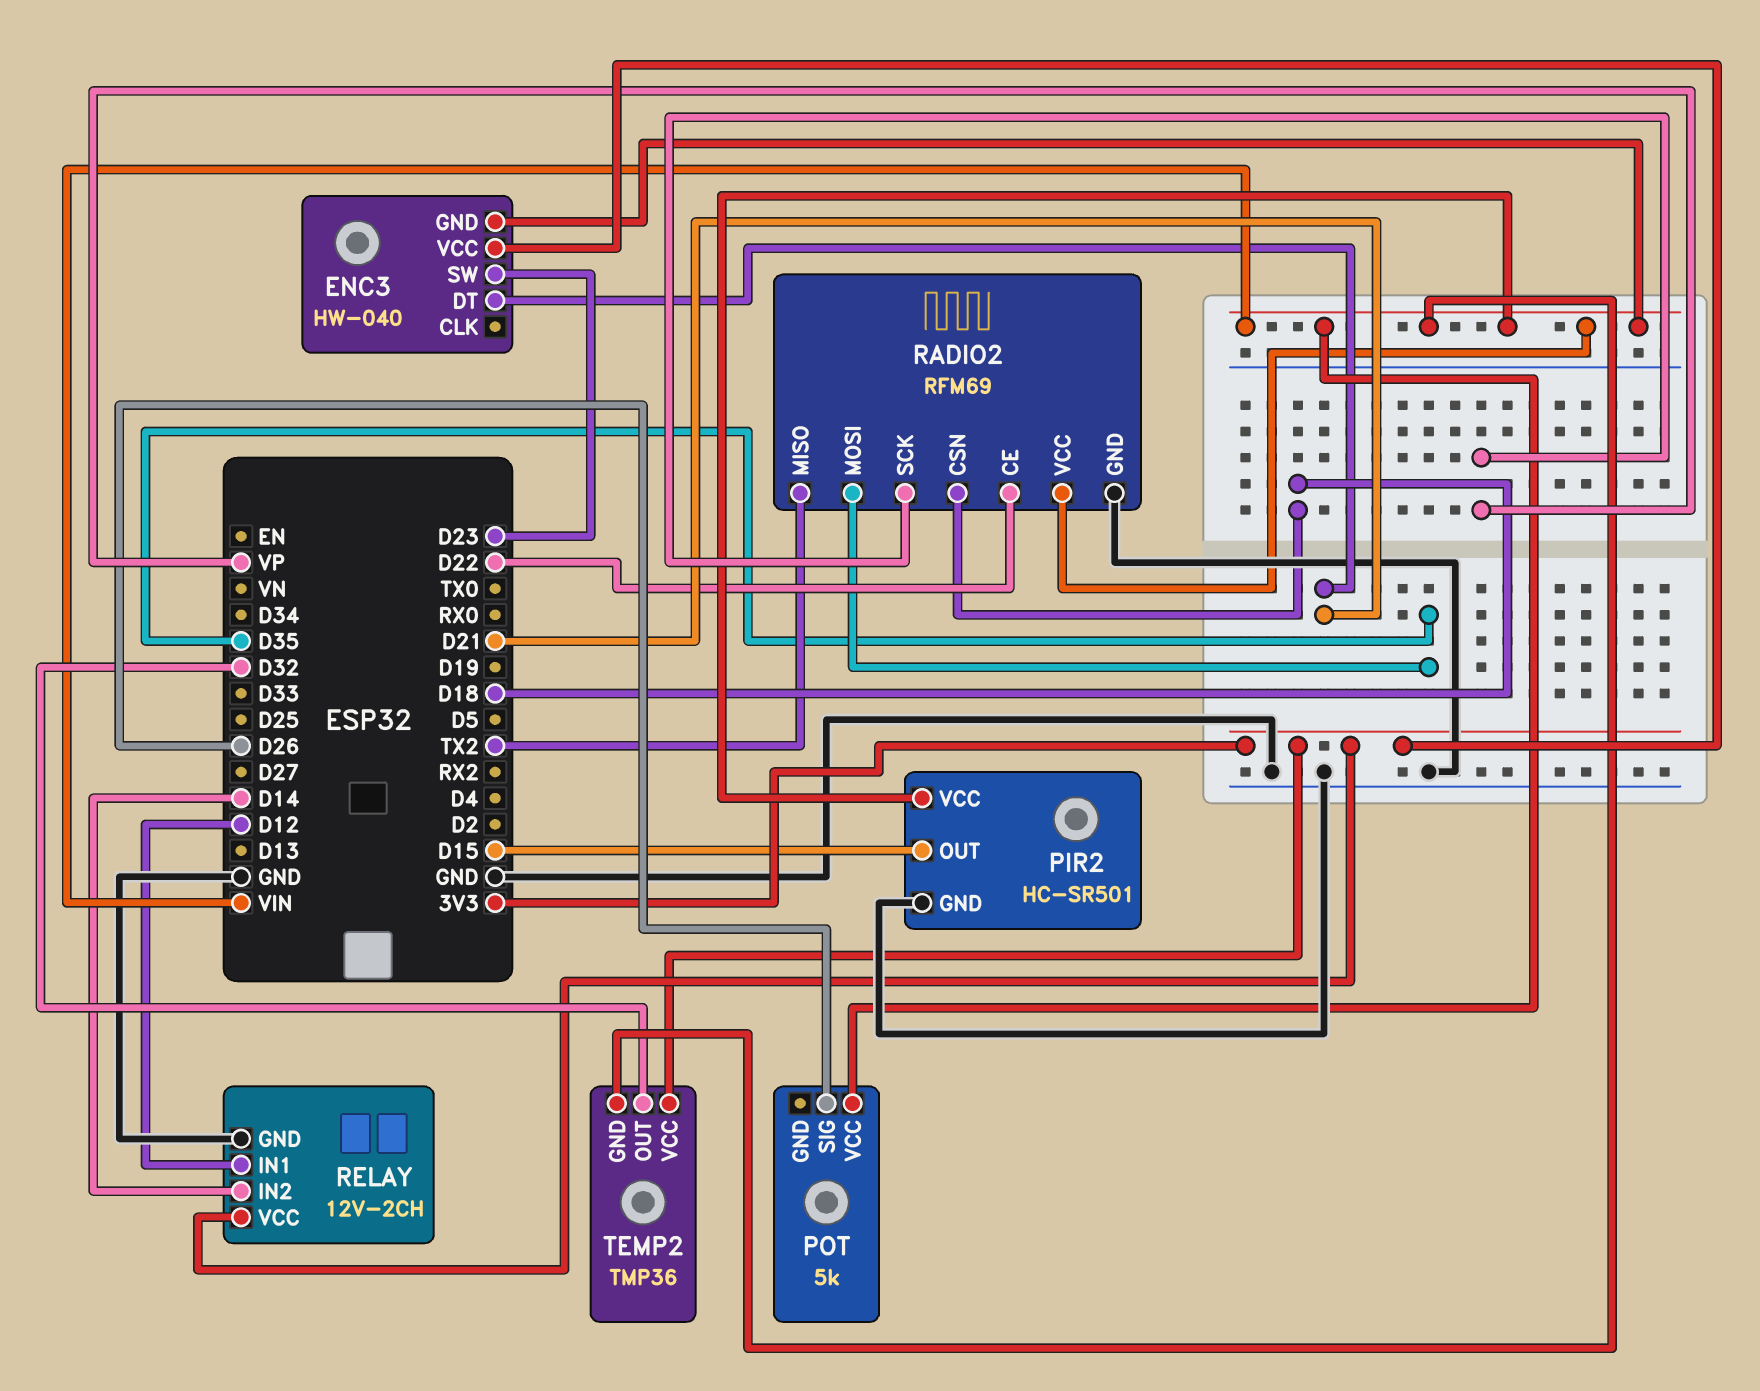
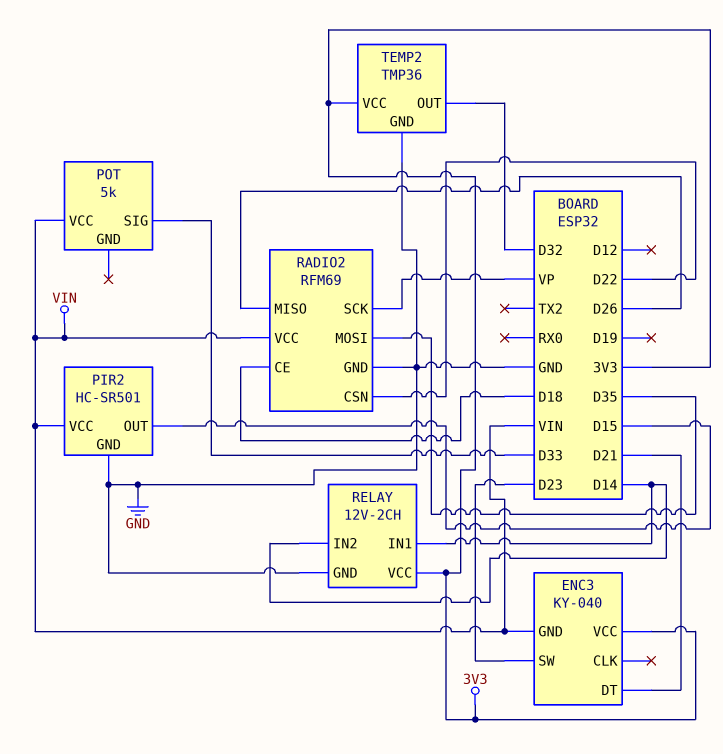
ENC3: HW-040 -> KY-040
POT pin SIG: D26 -> D33
RADIO2 pin CE: D22 -> D18
RADIO2 pin CSN: D18 -> D22
RADIO2 pin MISO: TX2 -> D26
RELAY pin IN1: D12 -> D14
TEMP2 pin GND: VIN -> GND

